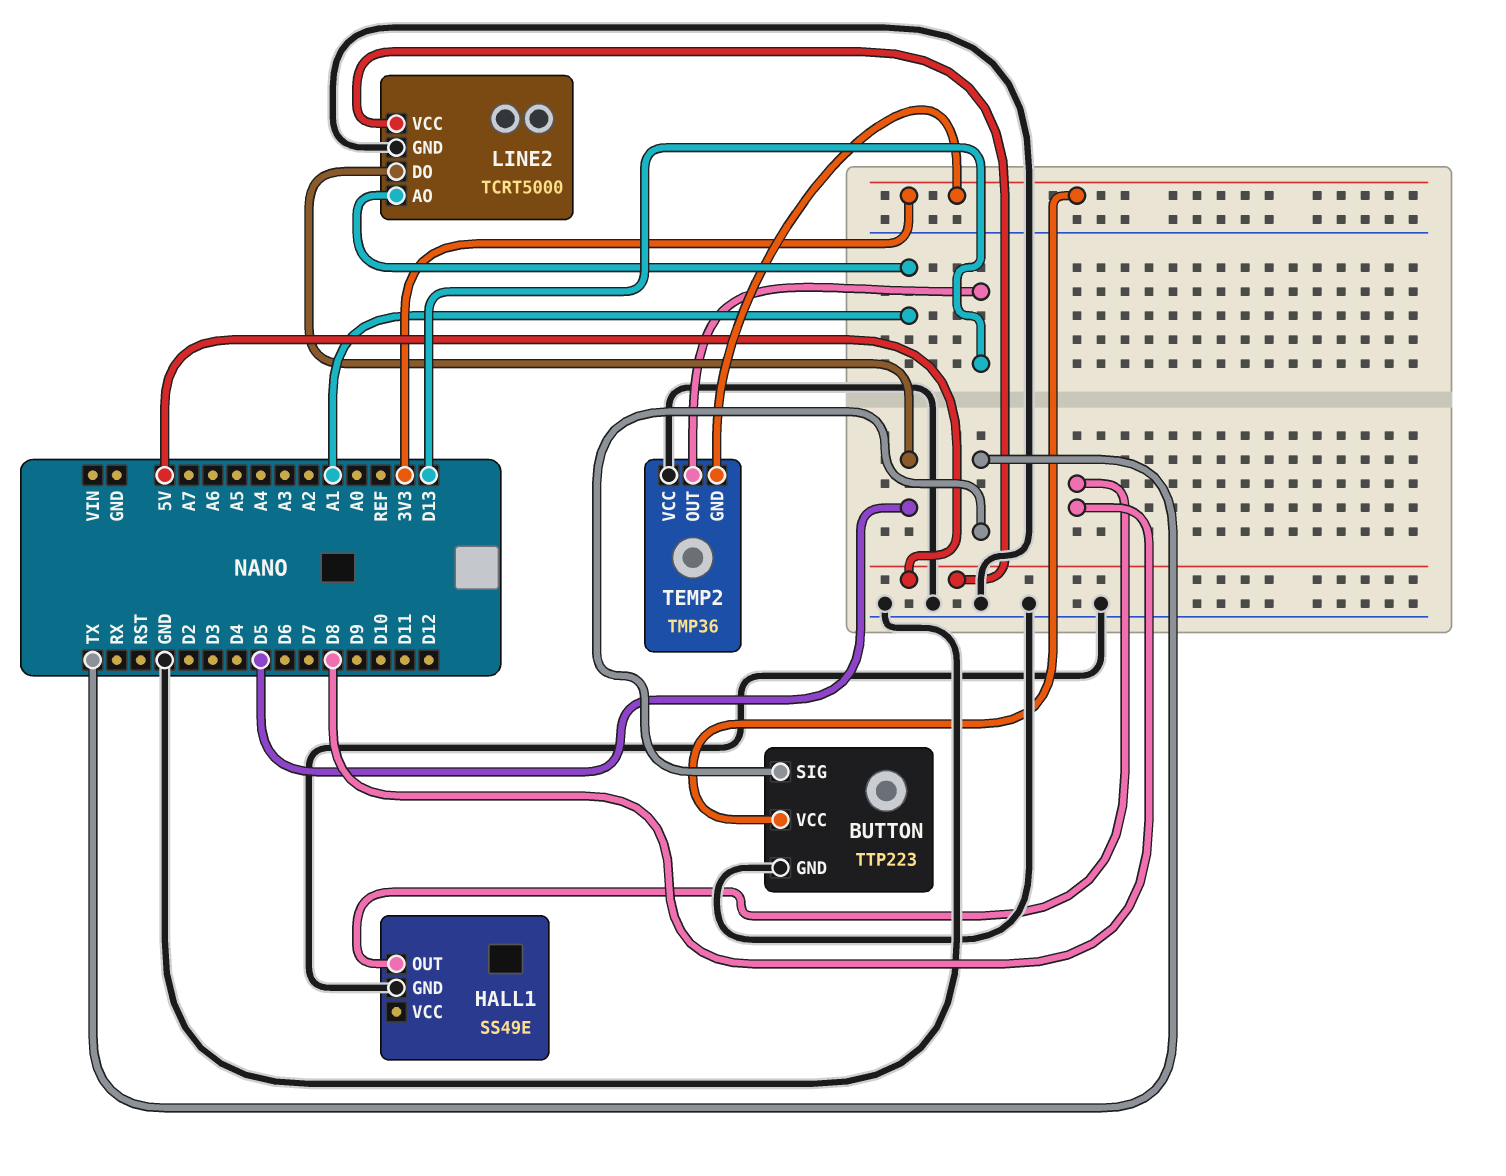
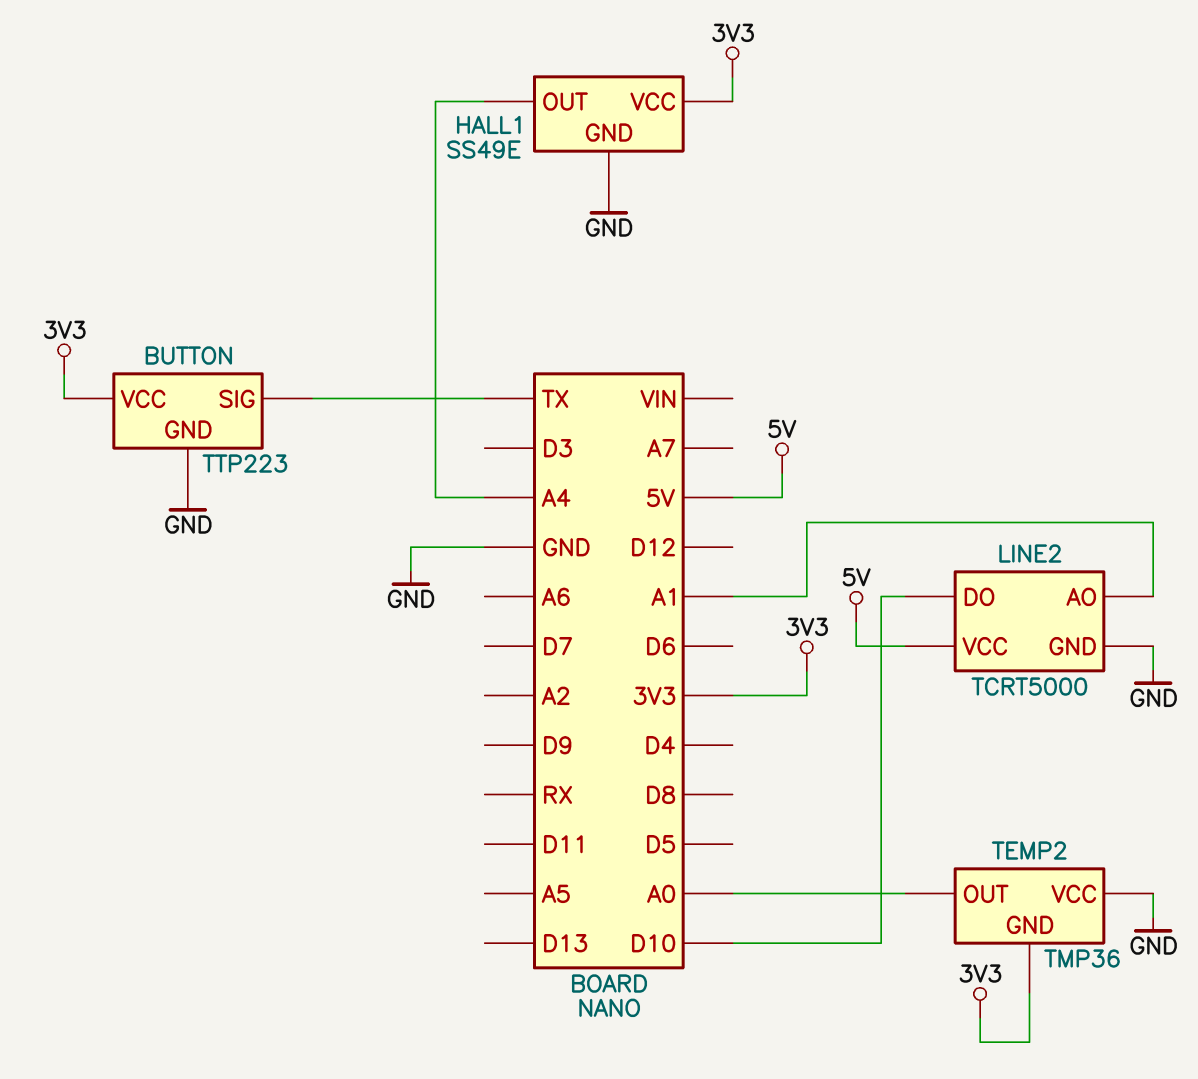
HALL1 pin OUT: D8 -> A4
HALL1 pin VCC: none -> 3V3
LINE2 pin DO: D5 -> D10
TEMP2 pin OUT: D13 -> A0

